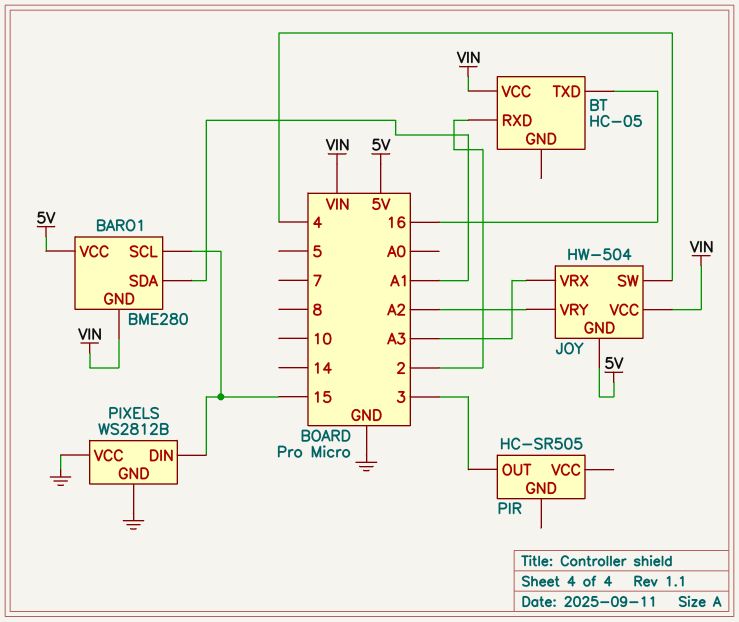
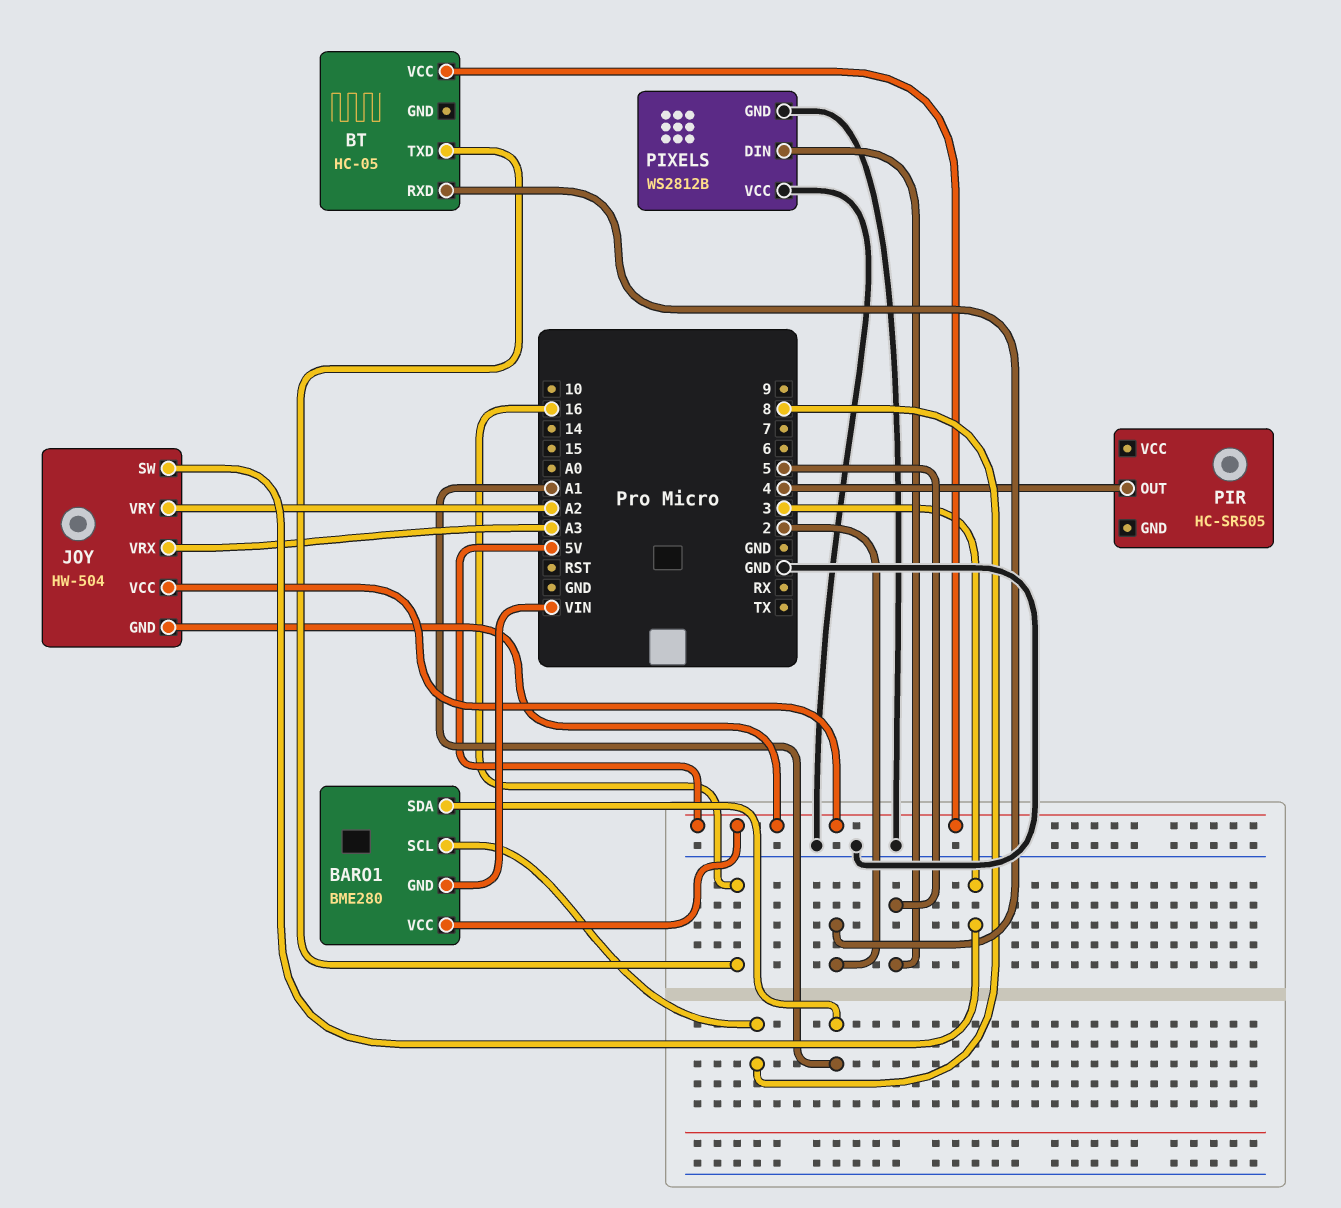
BARO1 pin SCL: 15 -> 8
BT pin VCC: VIN -> 5V
JOY pin SW: 4 -> 3
JOY pin VCC: VIN -> 5V
PIR pin OUT: 3 -> 4
PIXELS pin DIN: 15 -> 5

